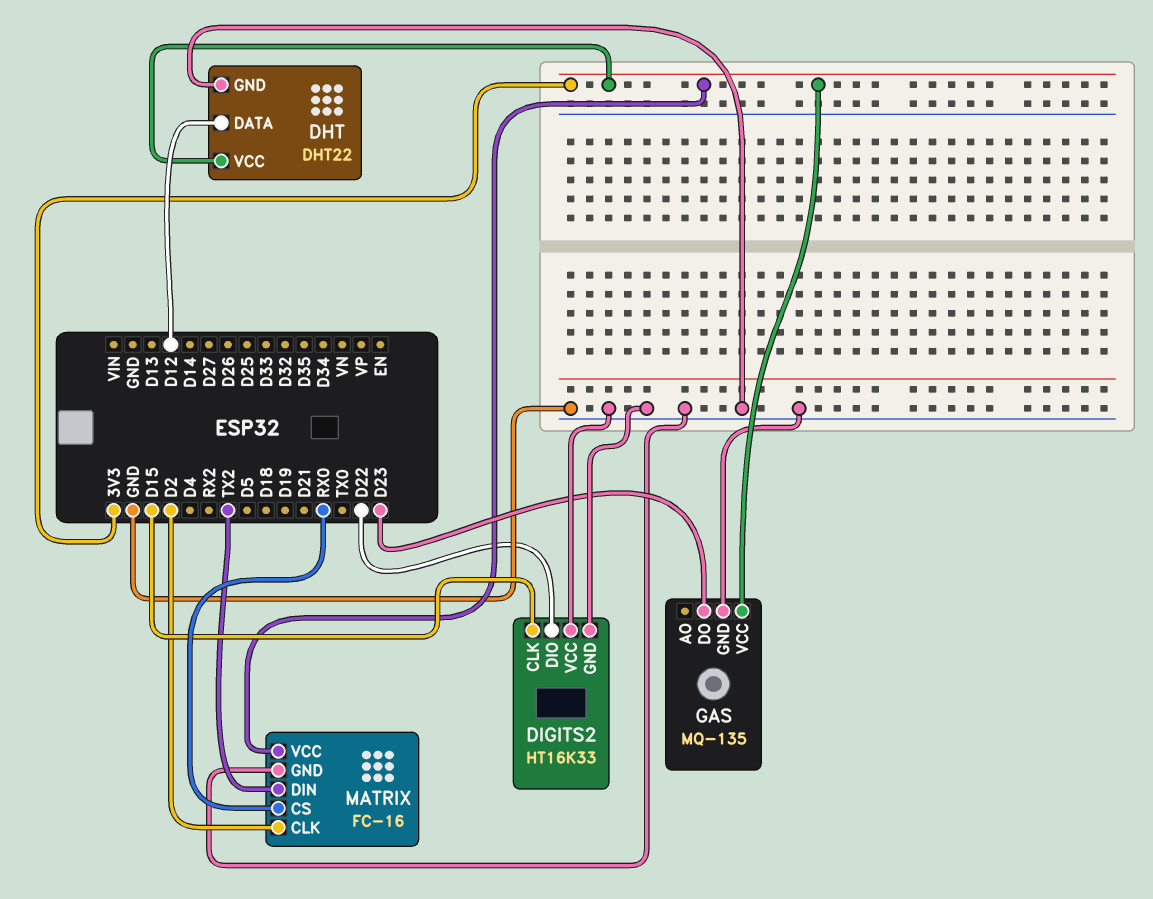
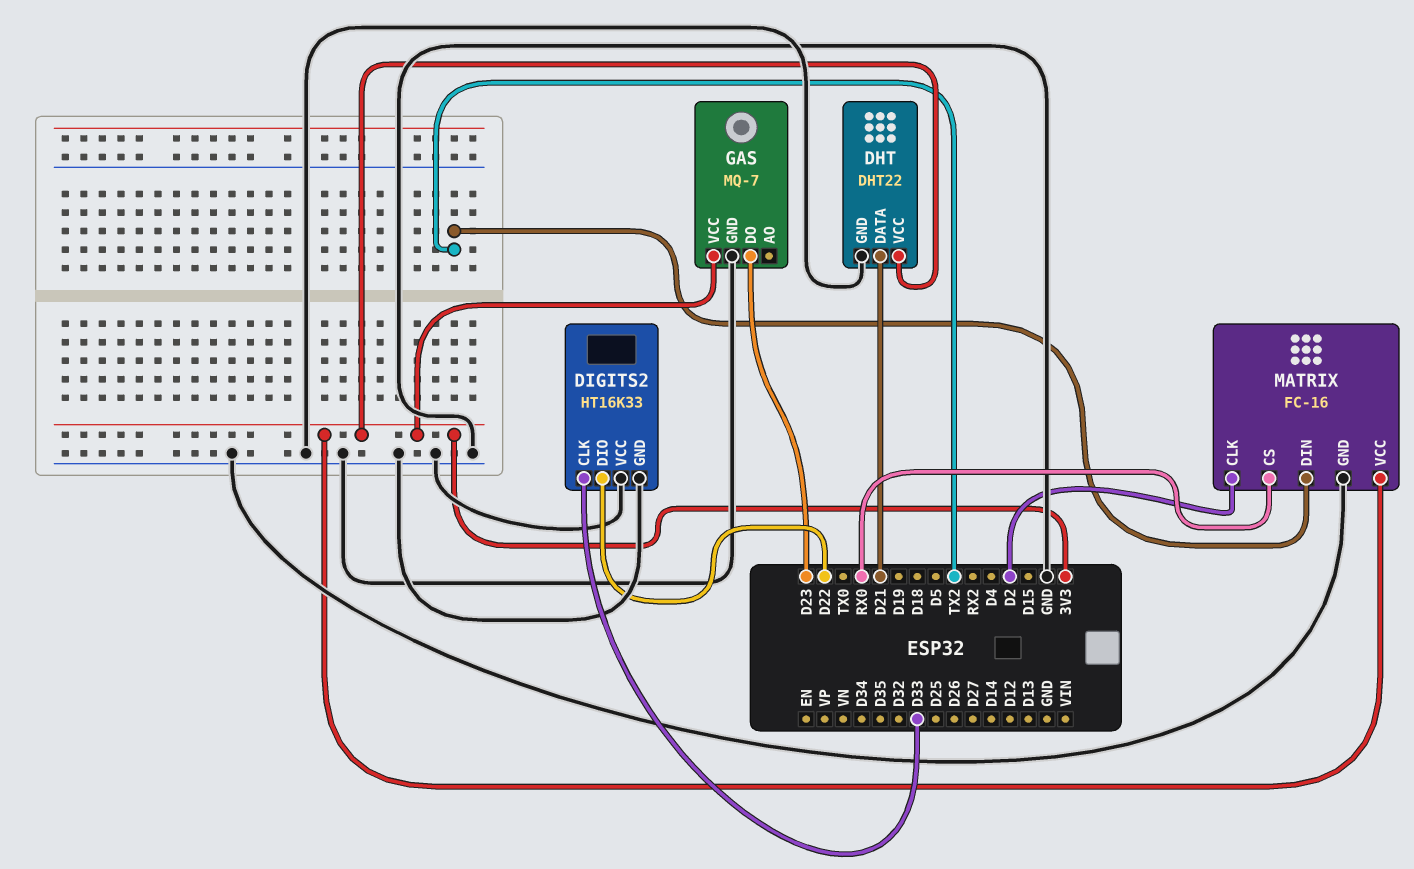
DHT pin DATA: D12 -> D21
DIGITS2 pin CLK: D15 -> D33
GAS: MQ-135 -> MQ-7

